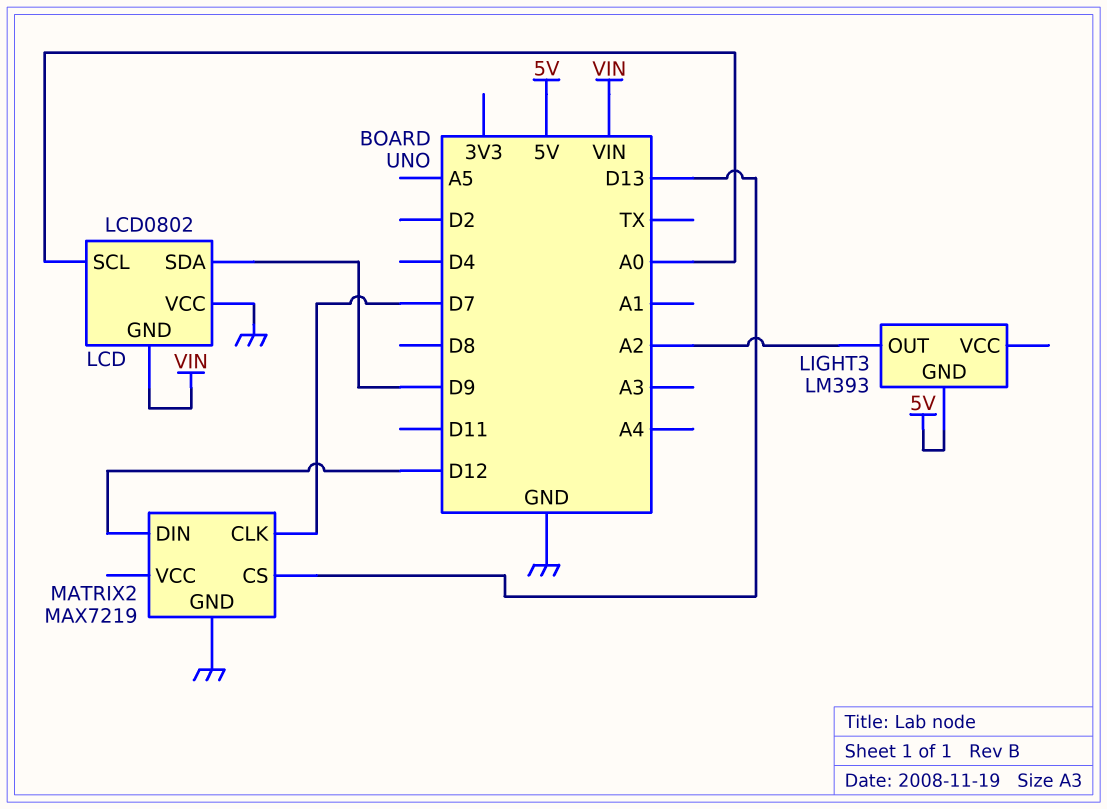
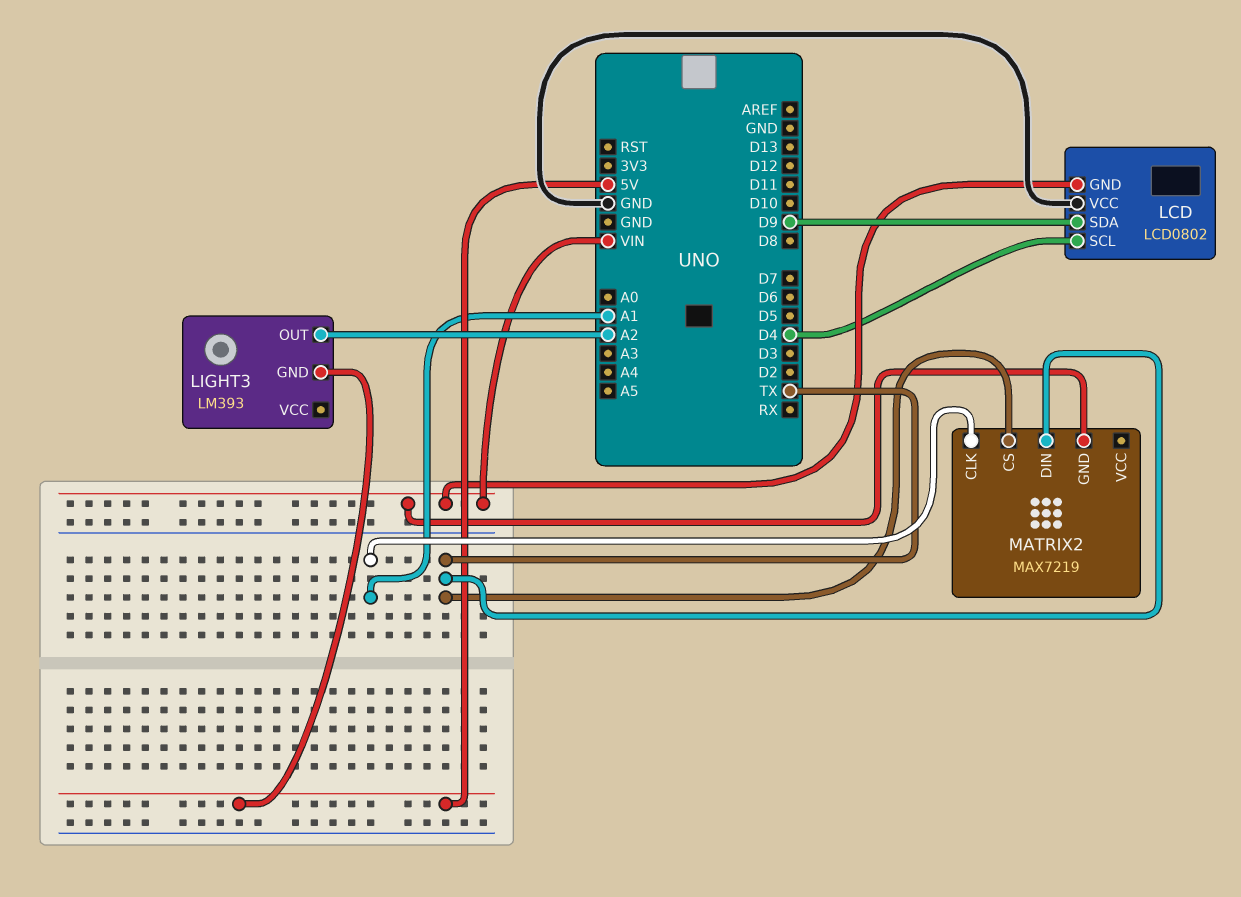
LCD pin SCL: A0 -> D4
MATRIX2 pin CLK: D7 -> A1
MATRIX2 pin CS: D13 -> TX
MATRIX2 pin DIN: D12 -> TX
MATRIX2 pin GND: GND -> VIN

